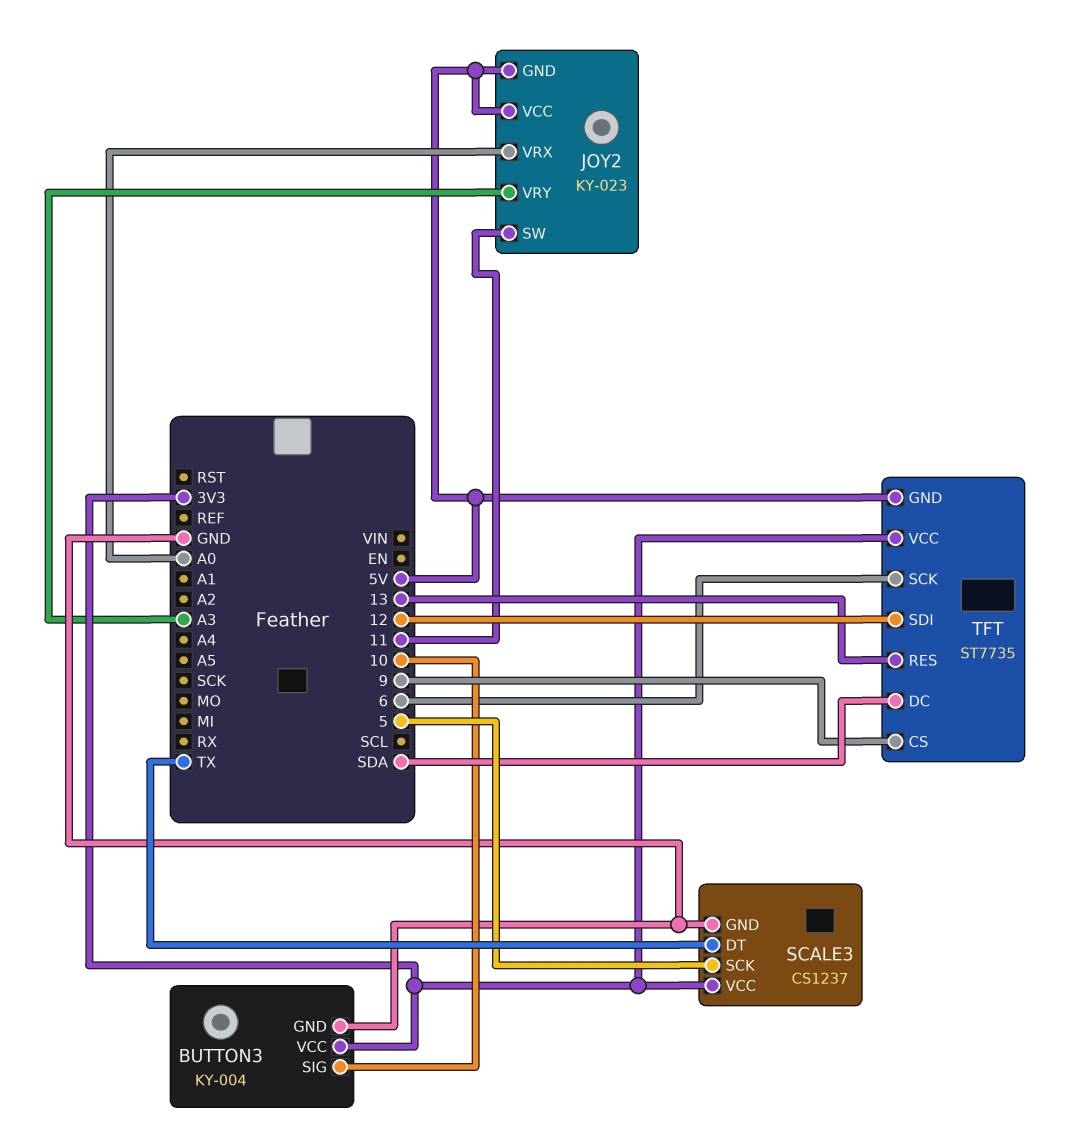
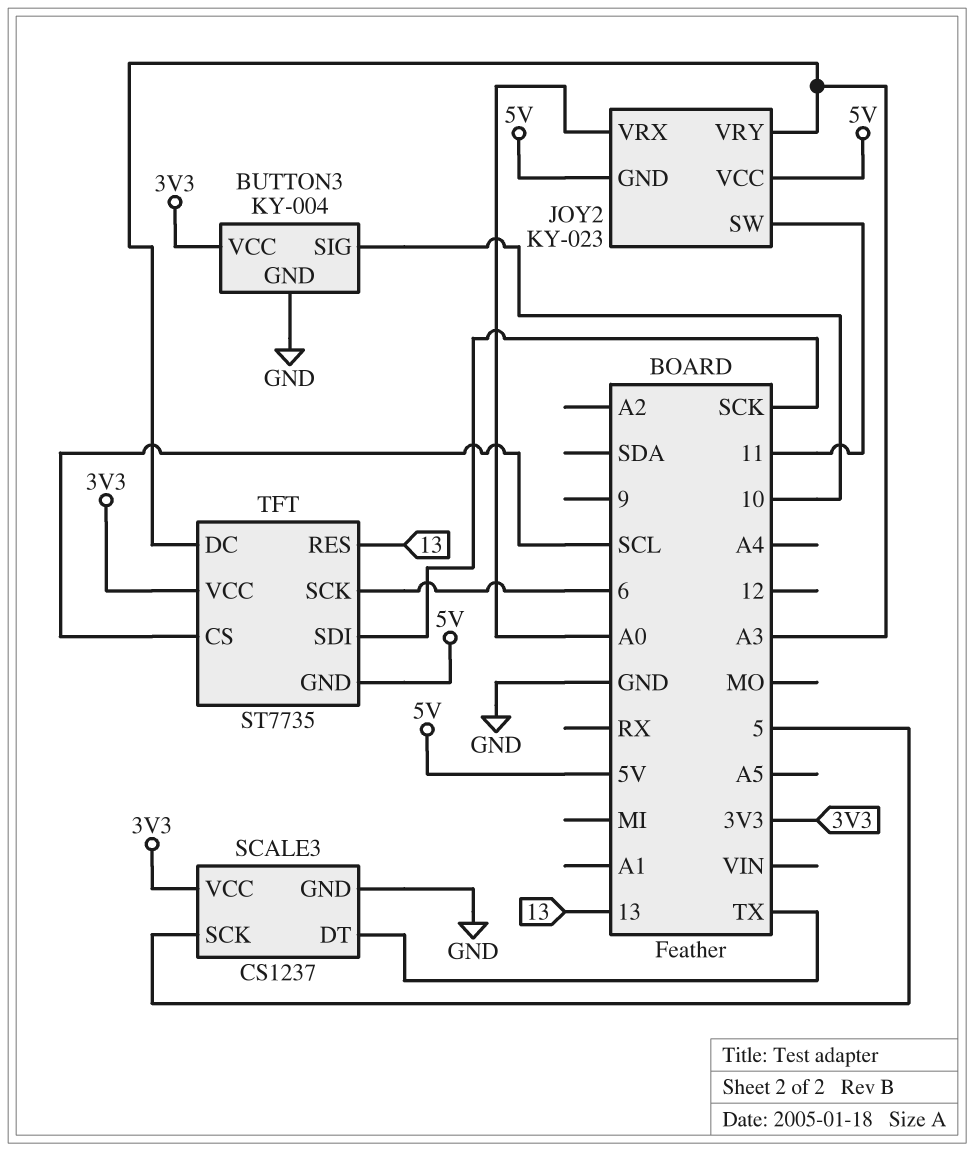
TFT pin CS: 9 -> SCL
TFT pin DC: SDA -> A3
TFT pin SDI: 12 -> SCK

